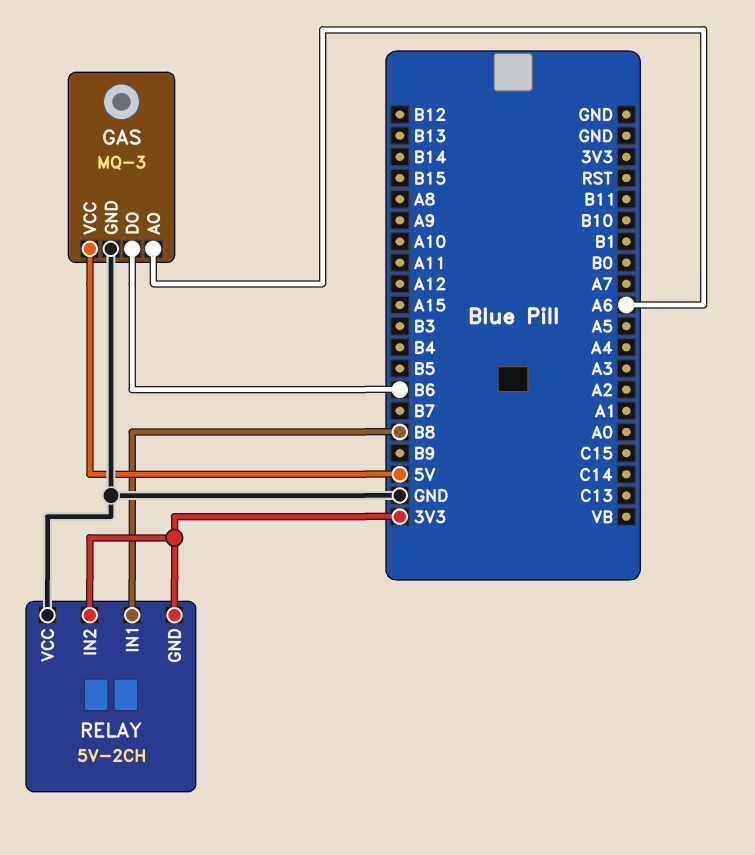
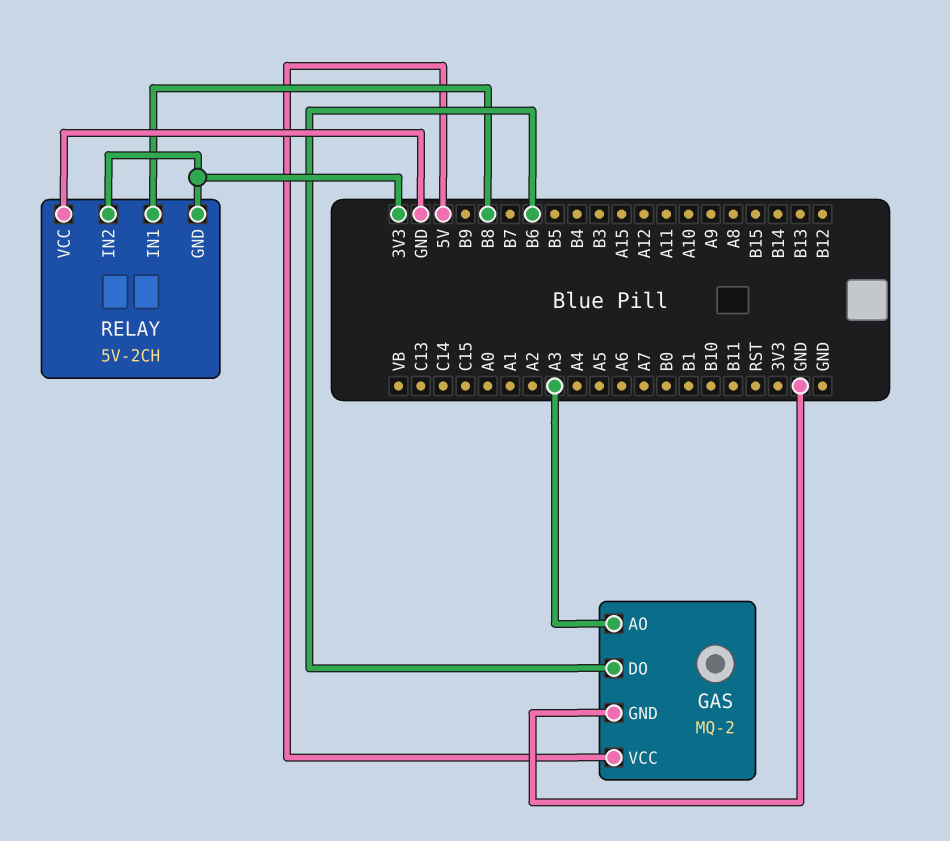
GAS: MQ-3 -> MQ-2
GAS pin AO: A6 -> A3

